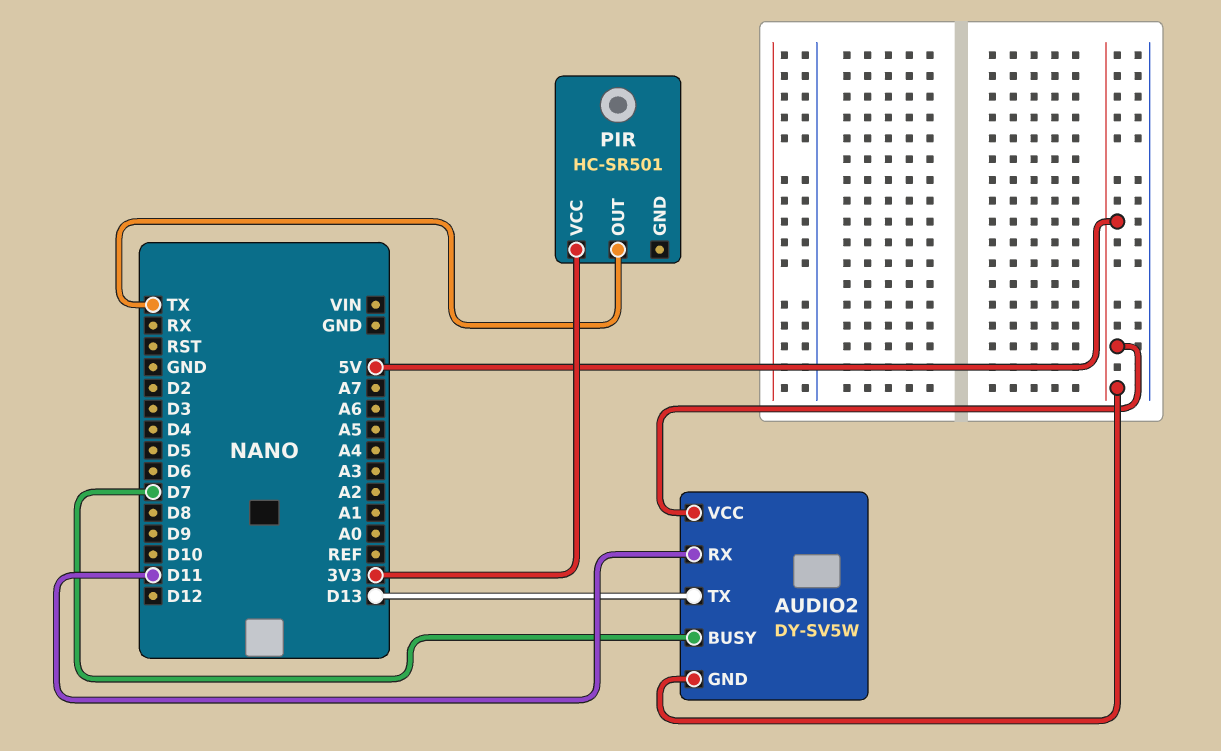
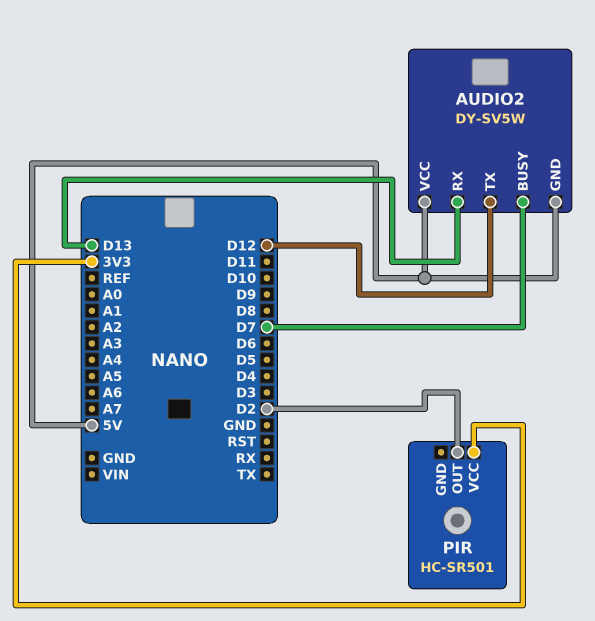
AUDIO2 pin RX: D11 -> D13
AUDIO2 pin TX: D13 -> D12
PIR pin OUT: TX -> D2

